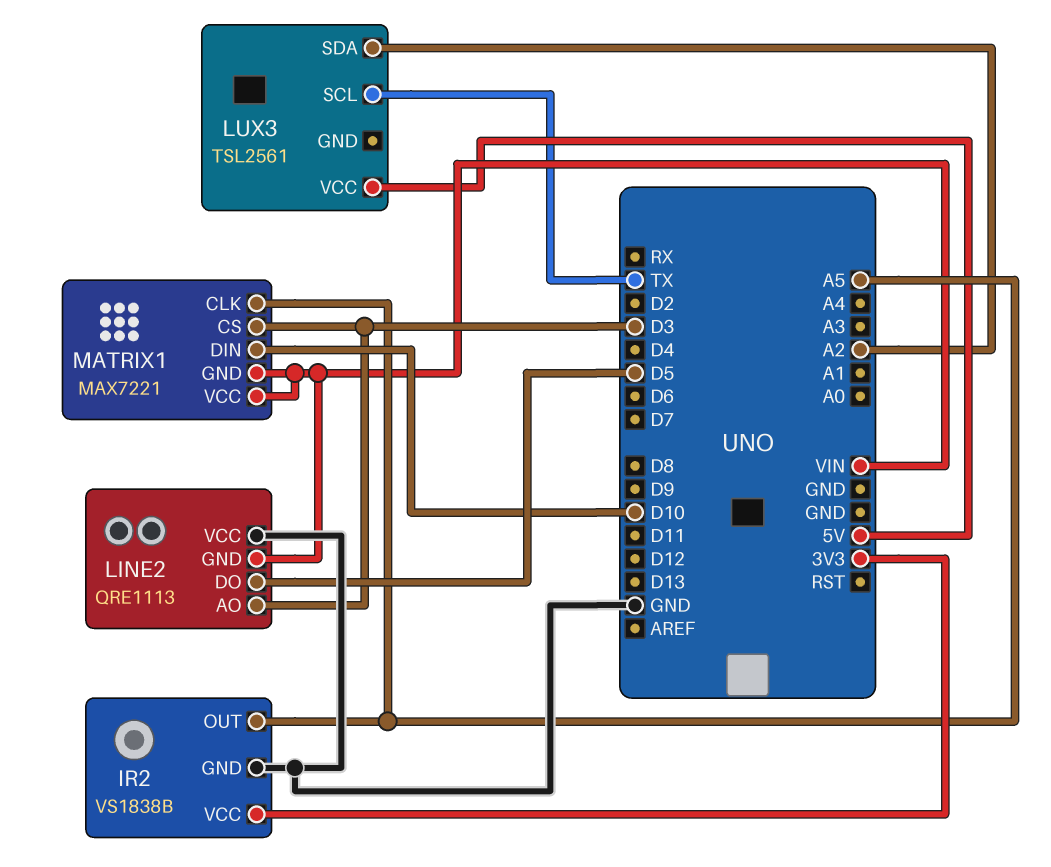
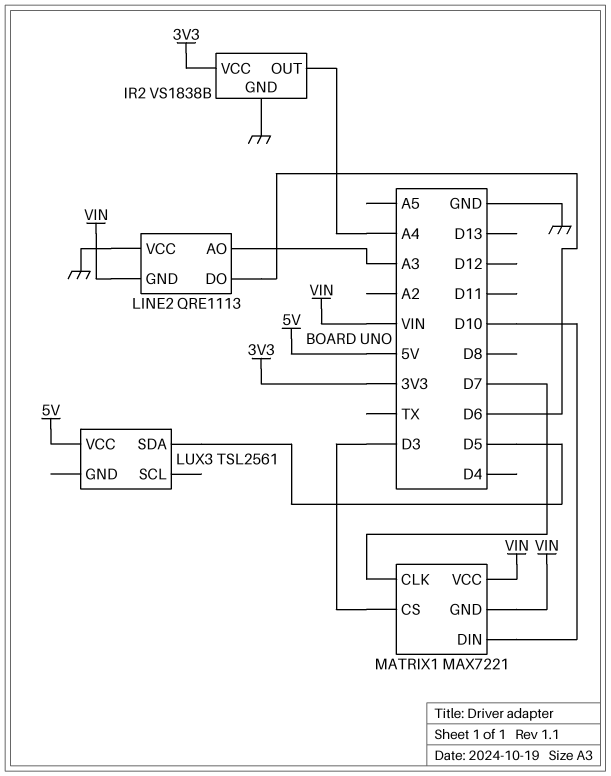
IR2 pin OUT: A5 -> A4
LINE2 pin AO: D3 -> A3
LINE2 pin DO: D5 -> D6
LUX3 pin SCL: TX -> none
LUX3 pin SDA: A2 -> D5
MATRIX1 pin CLK: A5 -> D7

